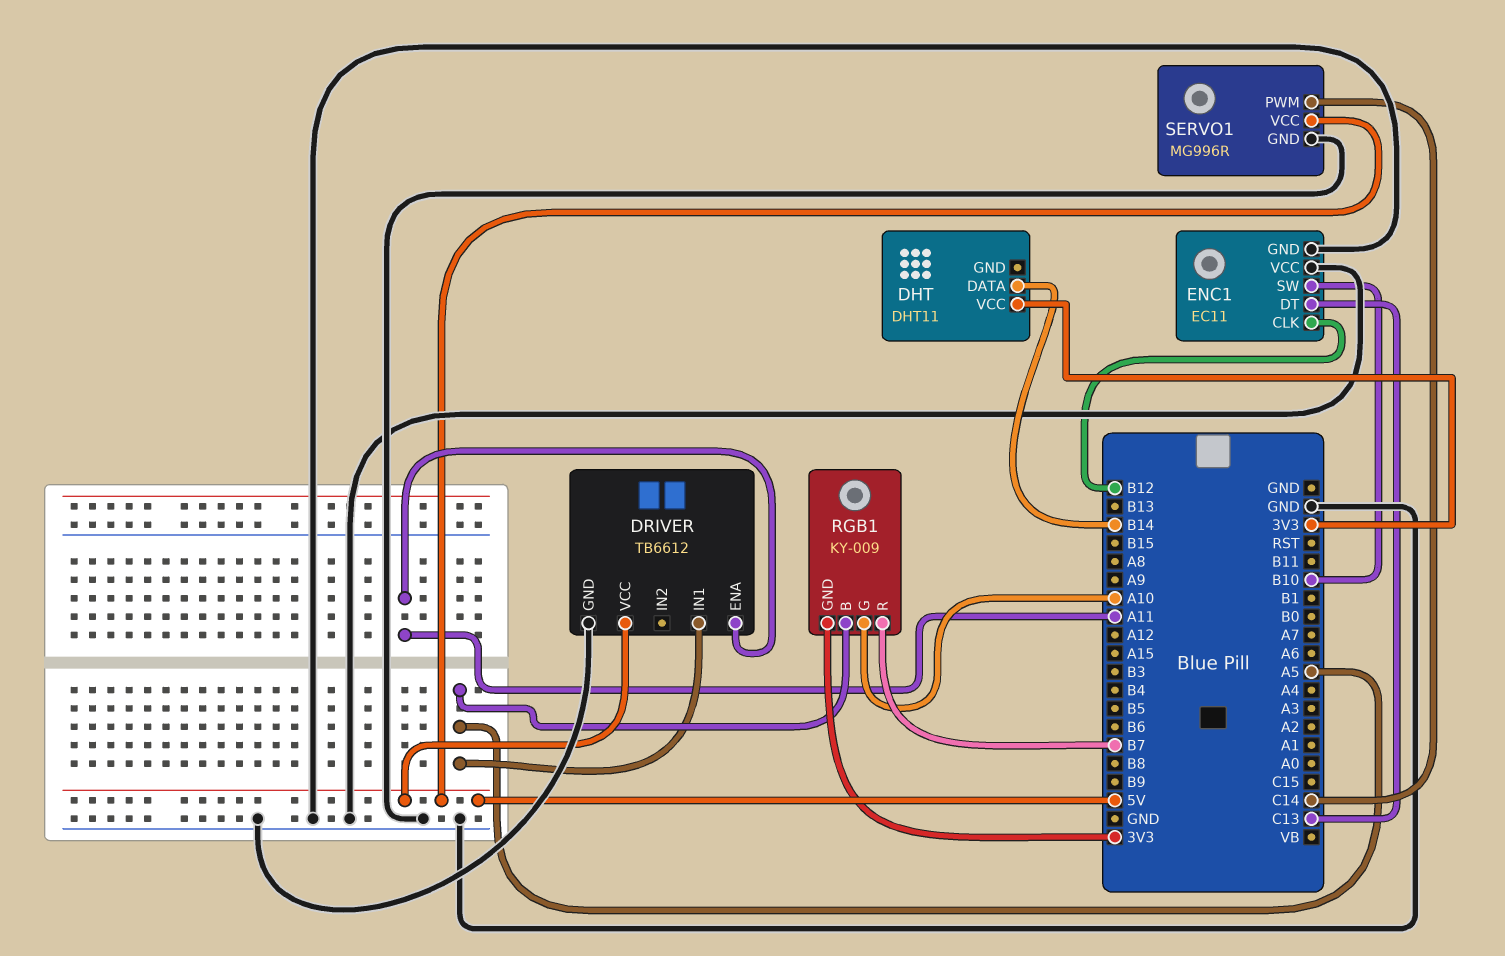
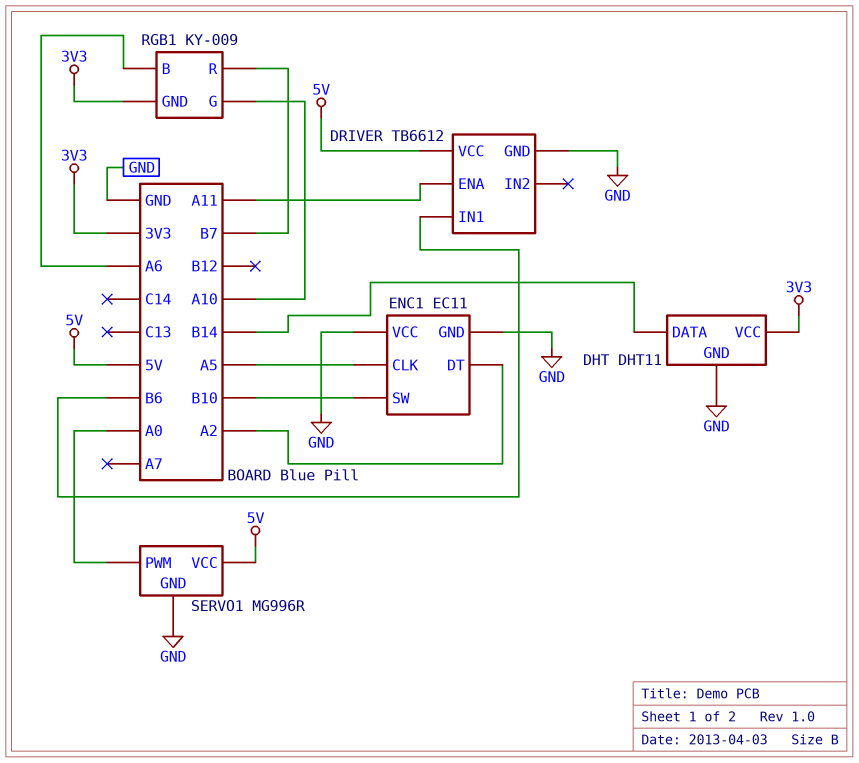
DHT pin GND: none -> GND
DRIVER pin IN1: A5 -> B6
ENC1 pin CLK: B12 -> A5
ENC1 pin DT: C13 -> A2
RGB1 pin B: A5 -> A6
SERVO1 pin PWM: C14 -> A0

